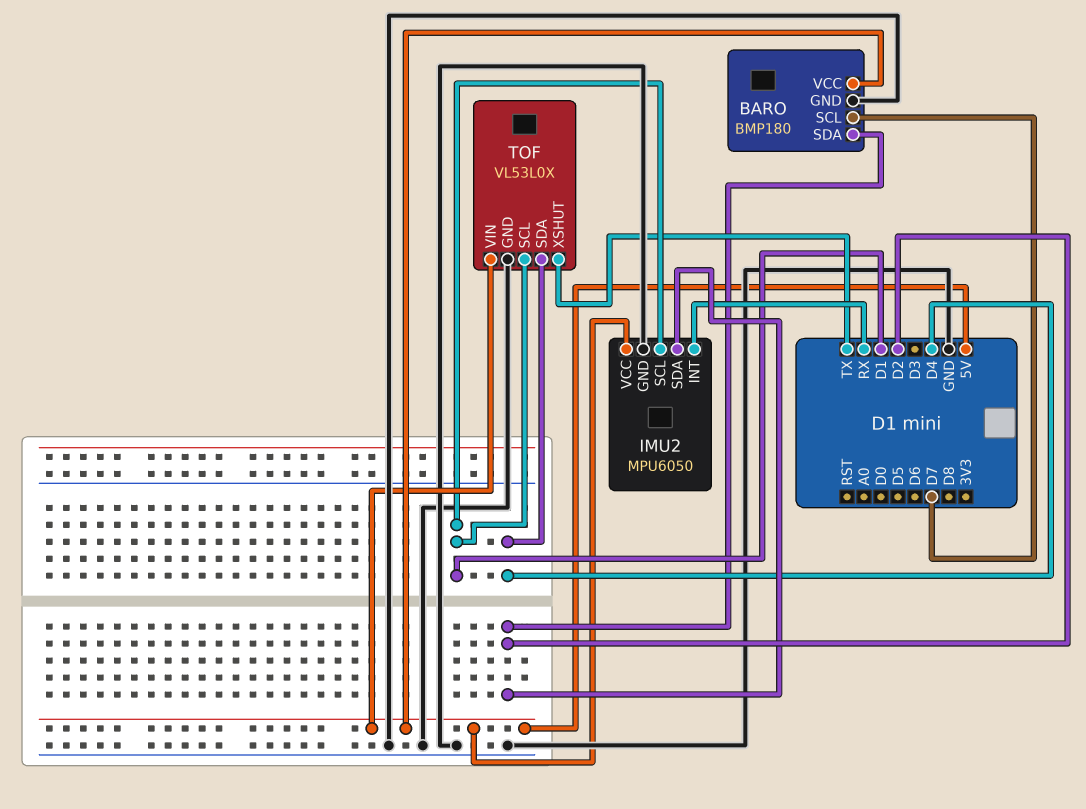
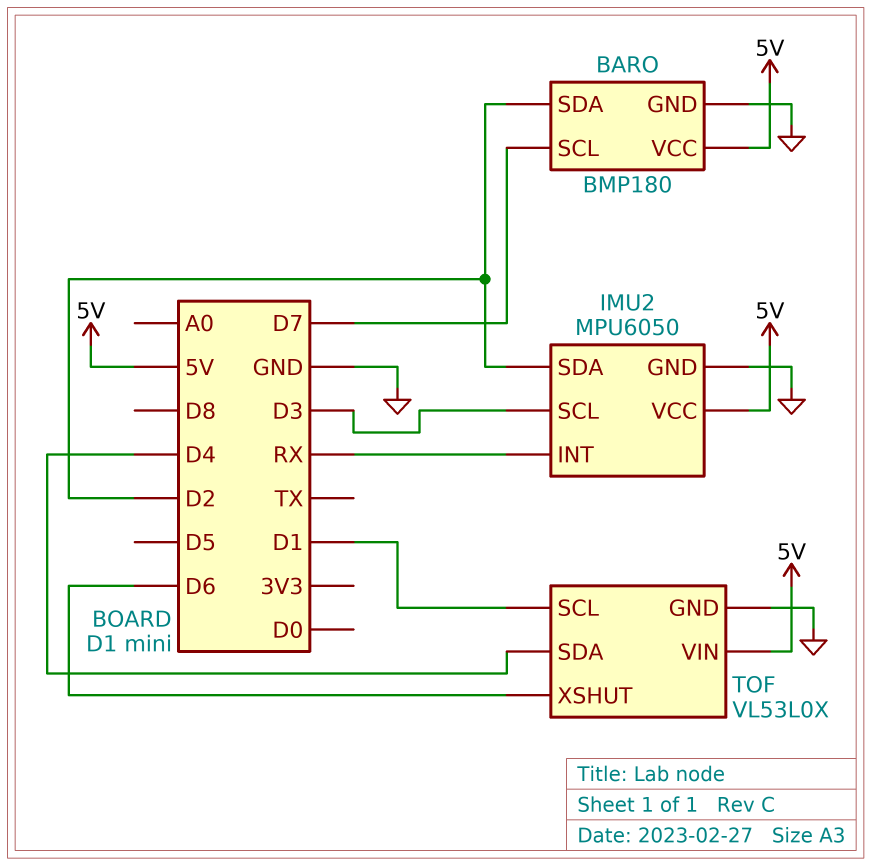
IMU2 pin SCL: D1 -> D3
TOF pin XSHUT: TX -> D6

